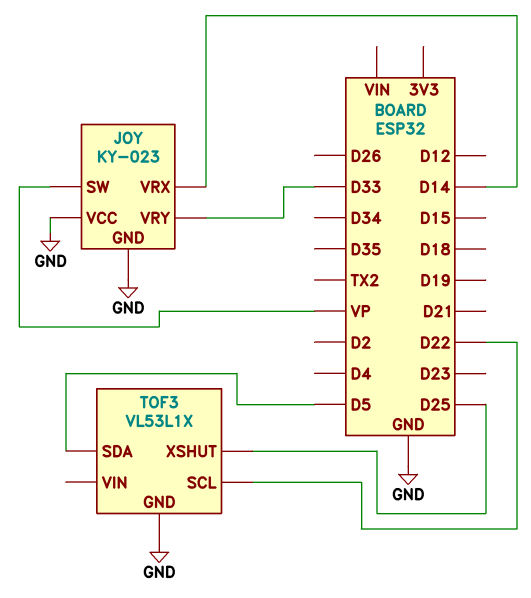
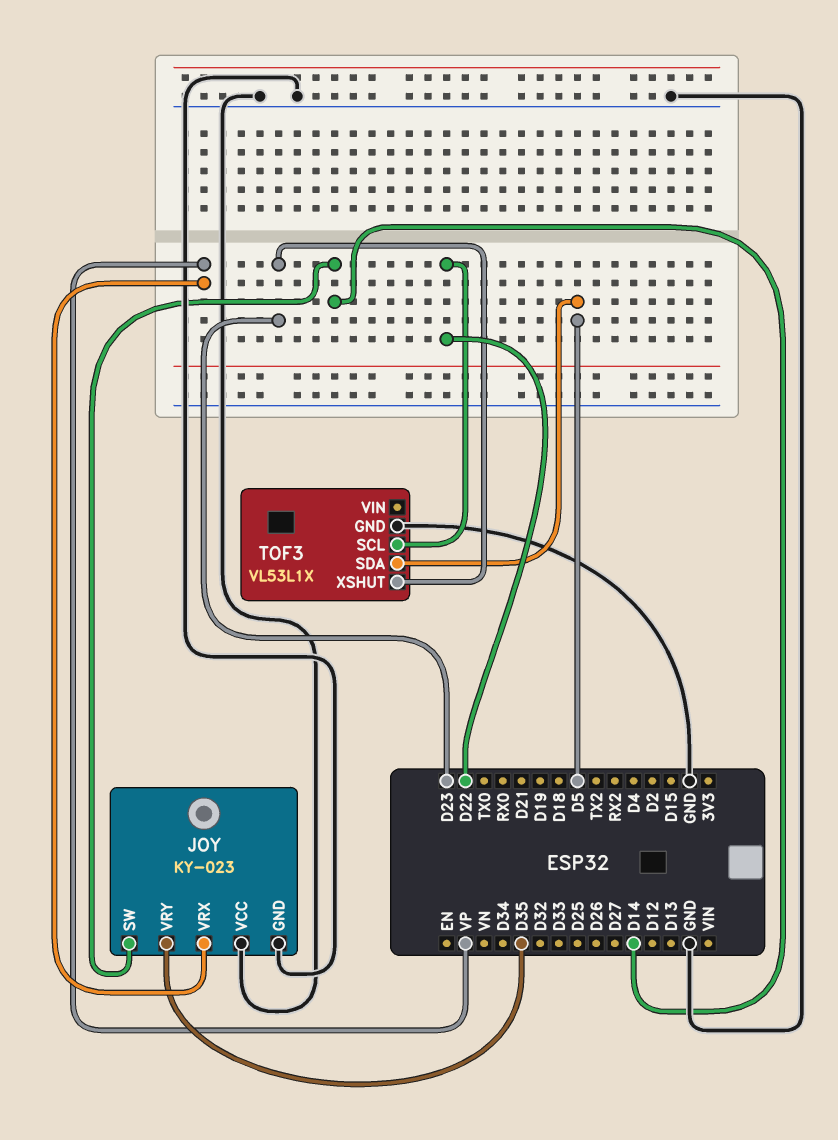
JOY pin SW: VP -> D14
JOY pin VRX: D14 -> VP
JOY pin VRY: D33 -> D35
TOF3 pin XSHUT: D25 -> D23

